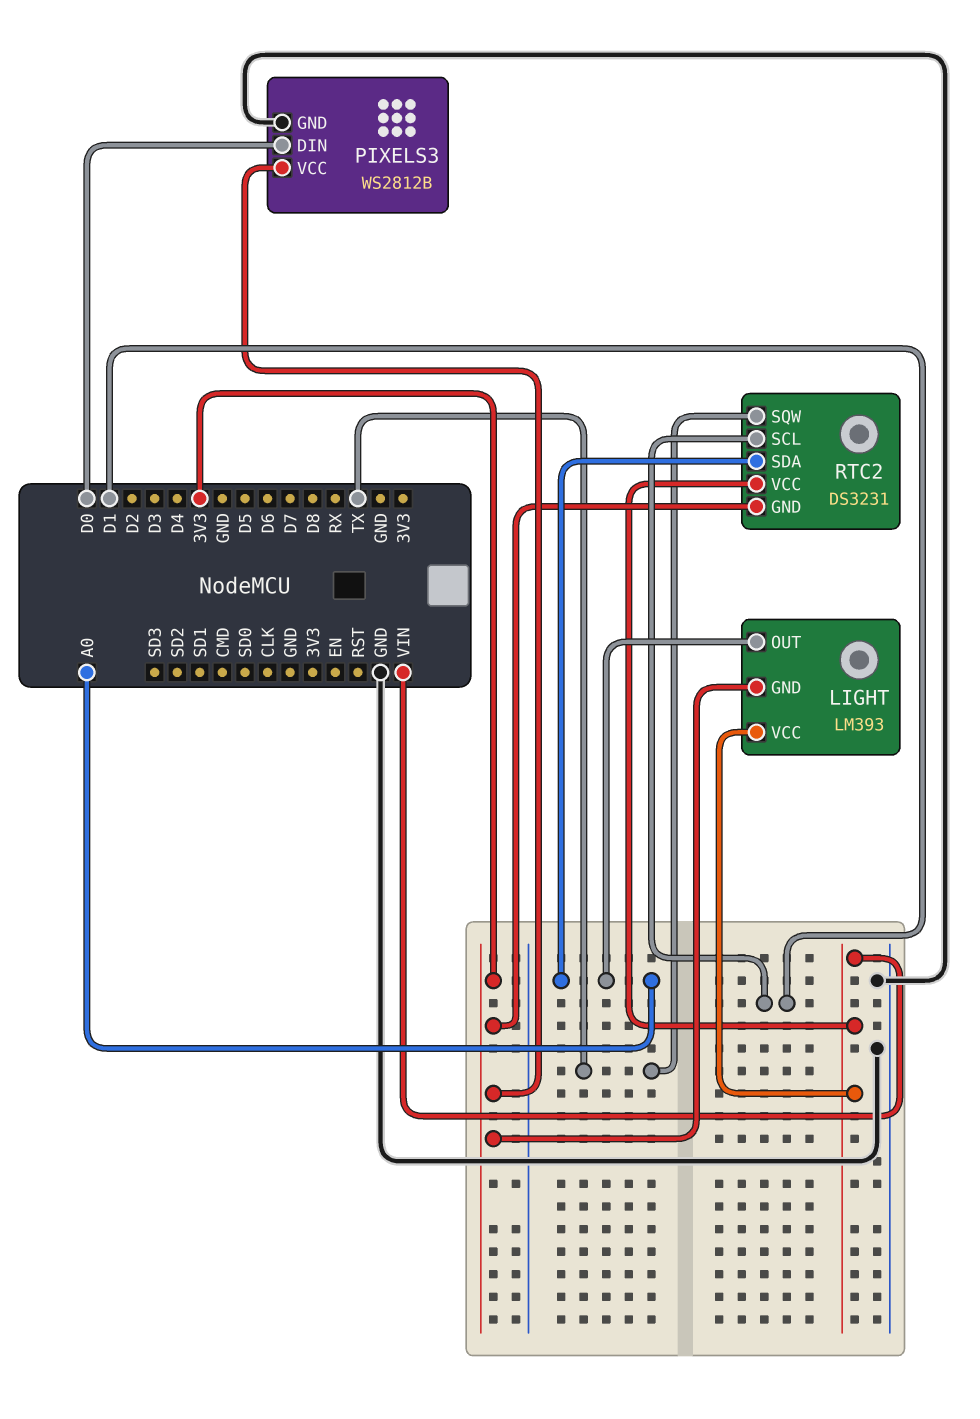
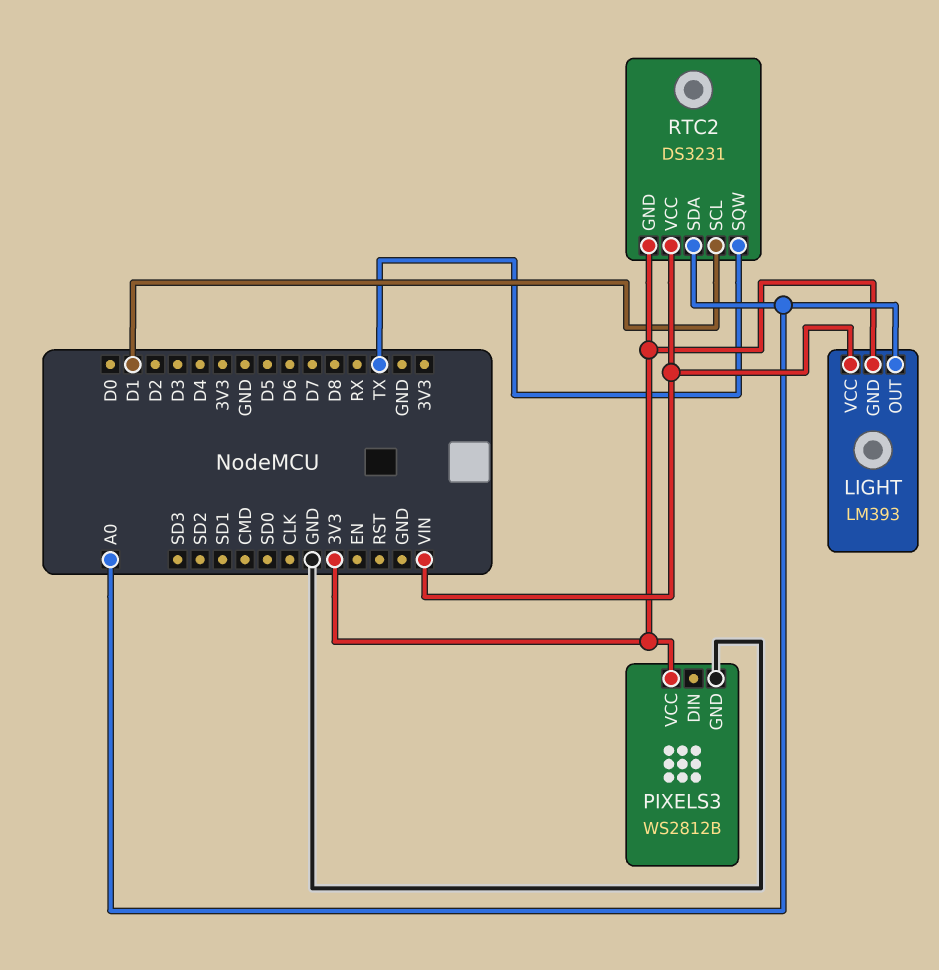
PIXELS3 pin DIN: D0 -> none

